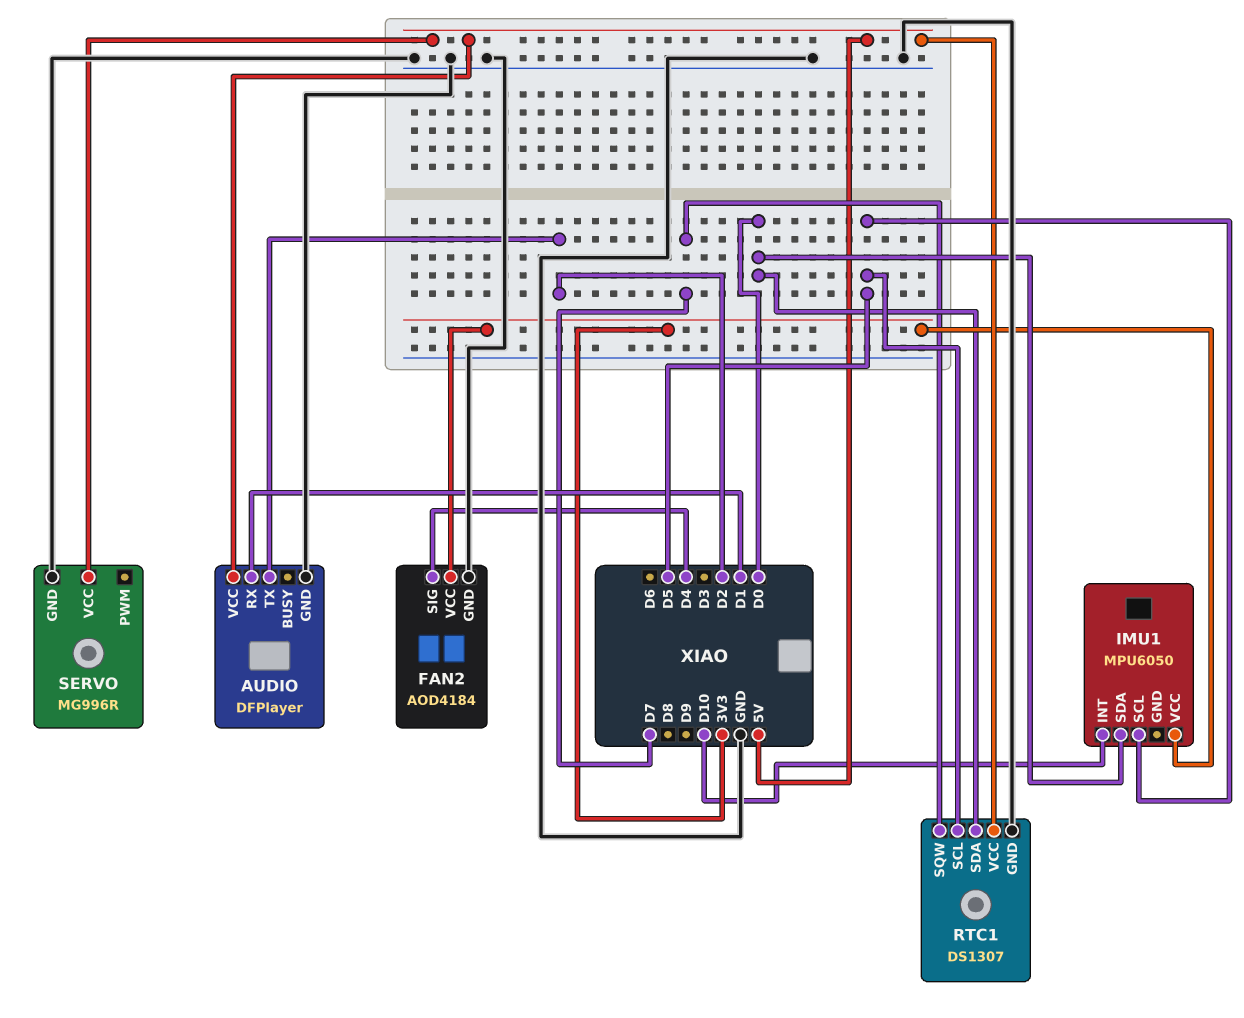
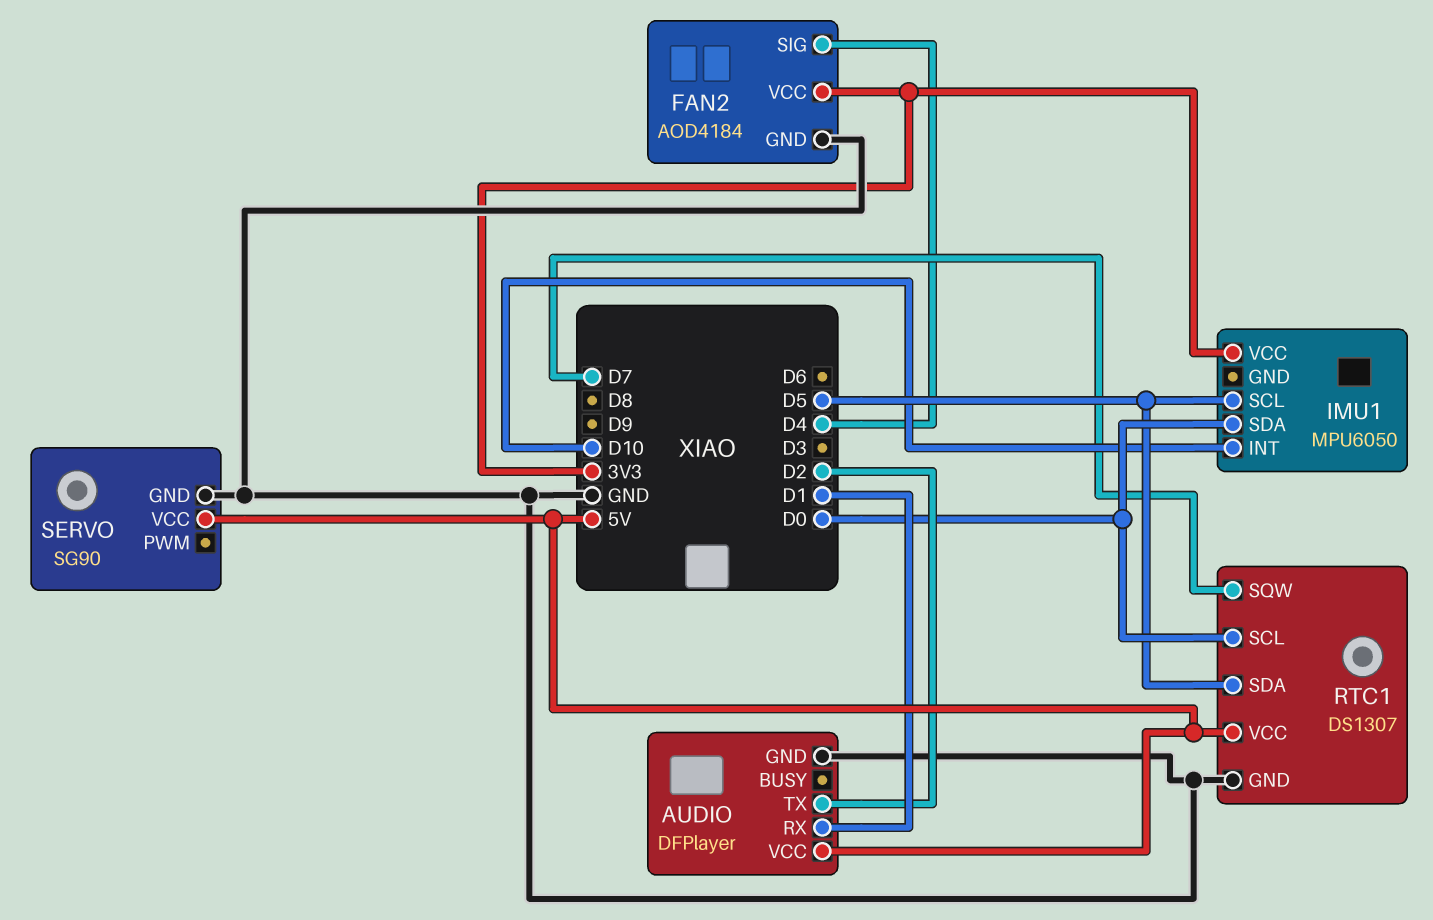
RTC1 pin SCL: D5 -> D0
RTC1 pin SDA: D0 -> D5
SERVO: MG996R -> SG90

